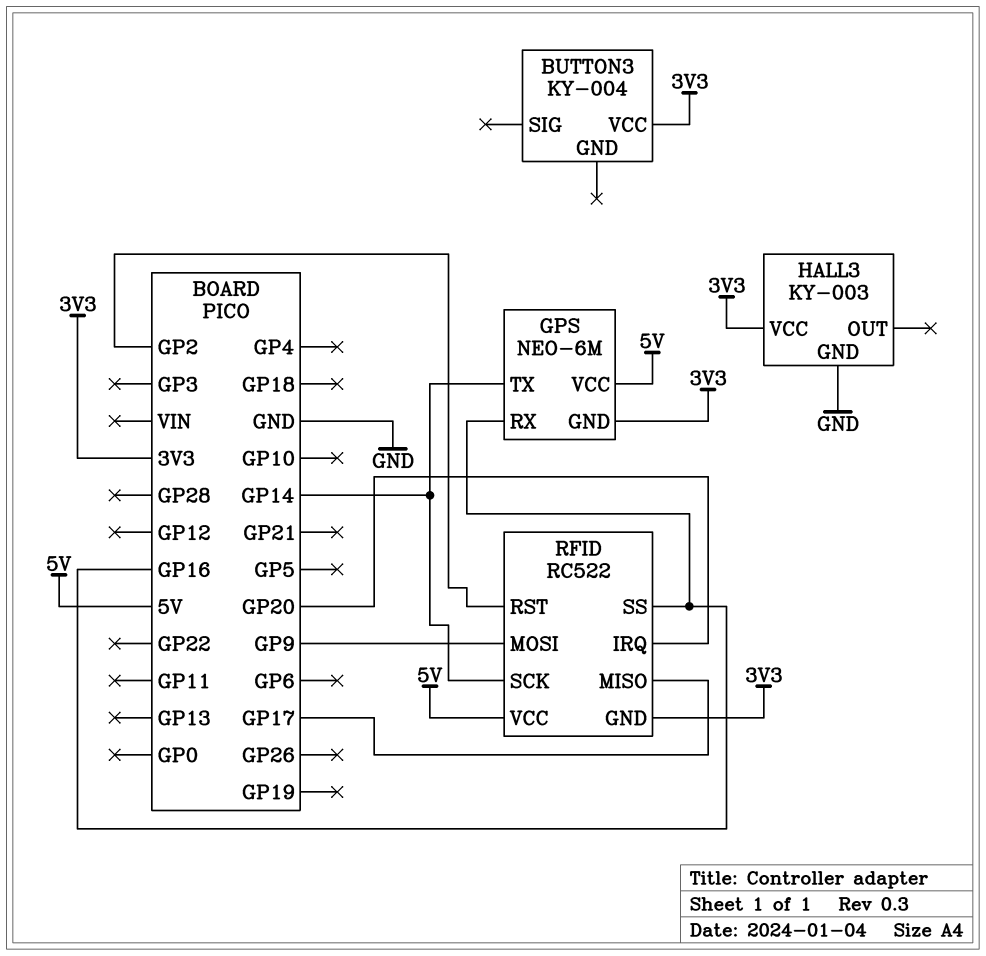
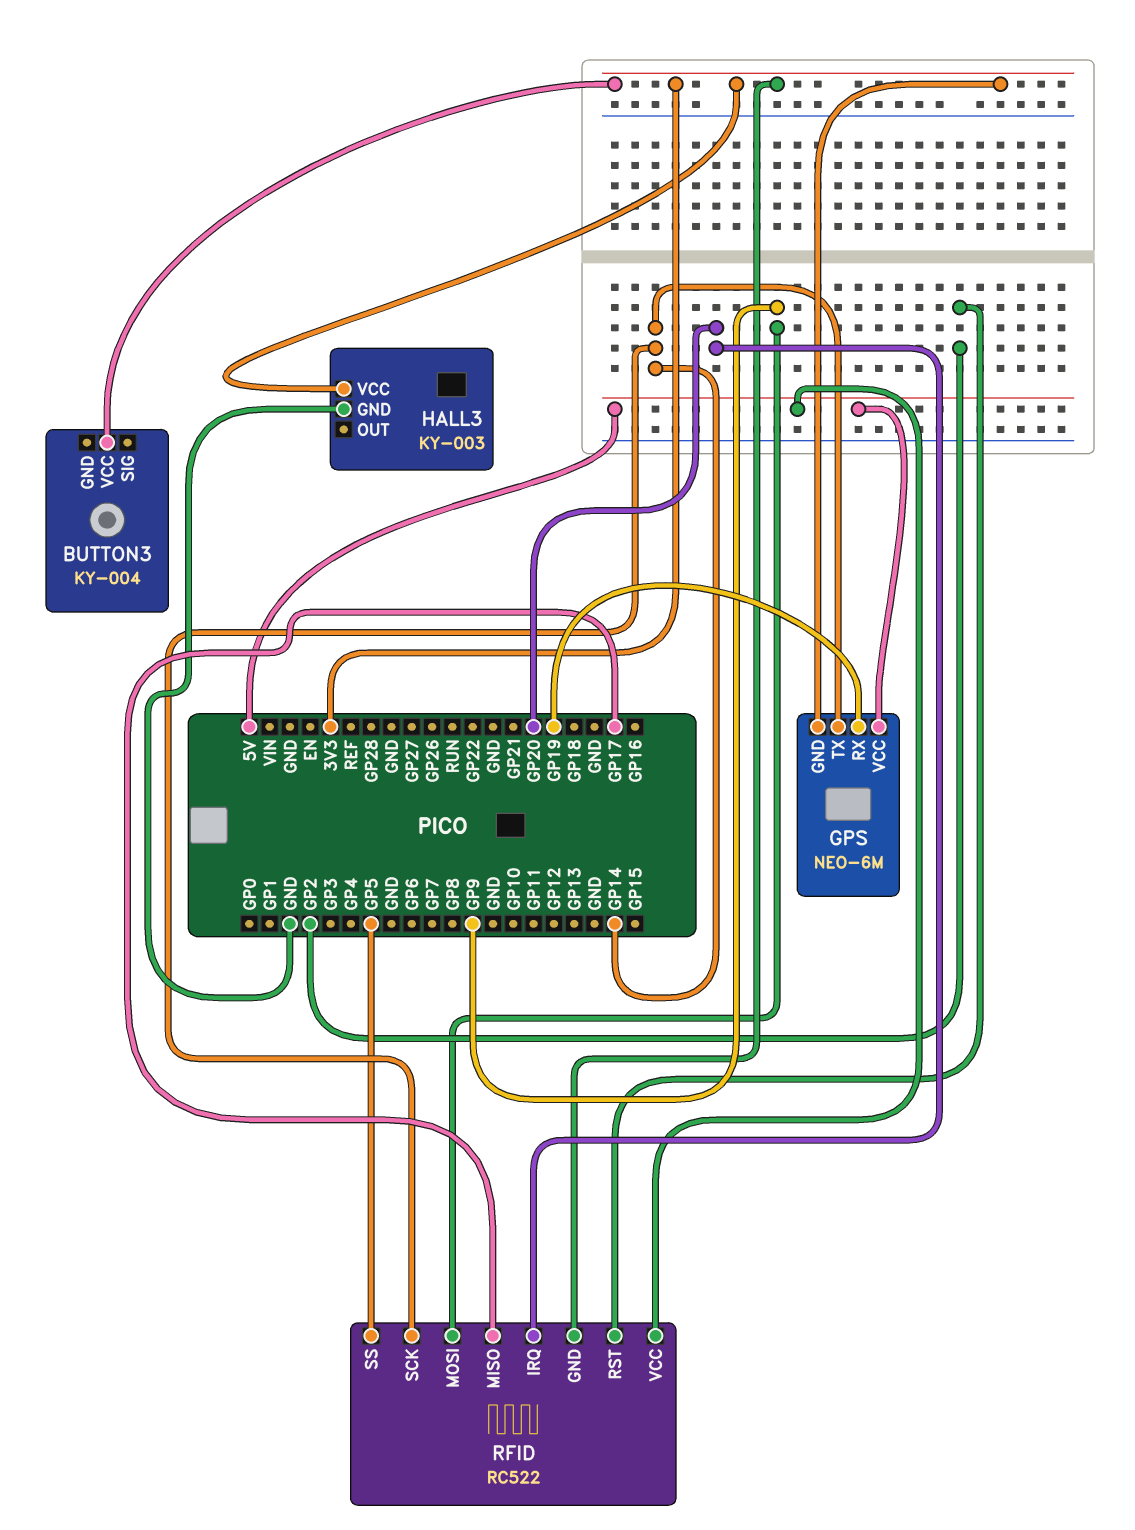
GPS pin RX: GP16 -> GP19
RFID pin SS: GP16 -> GP5

